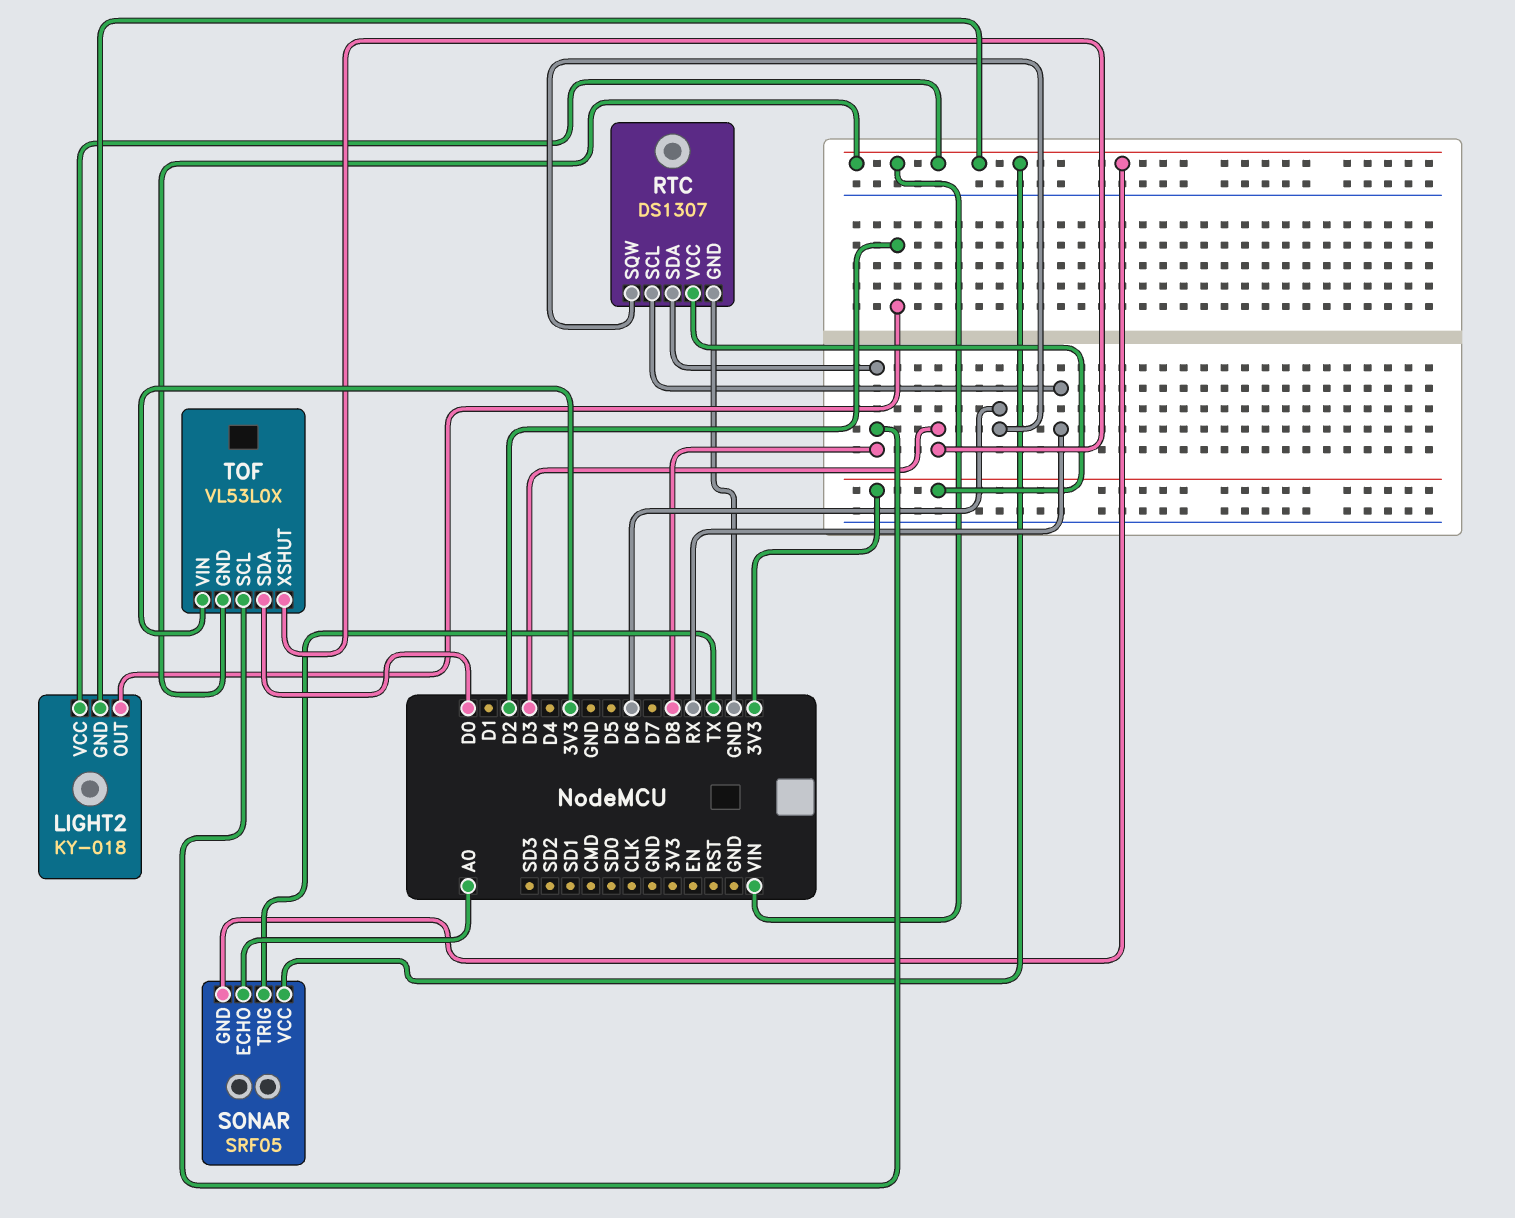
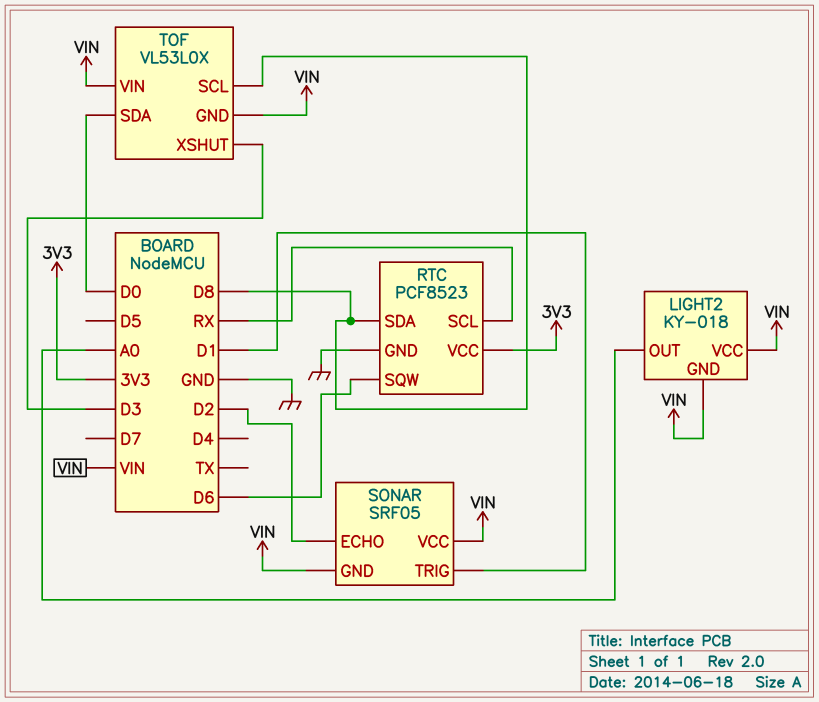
LIGHT2 pin OUT: D2 -> A0
RTC: DS1307 -> PCF8523
SONAR pin ECHO: A0 -> D2
SONAR pin TRIG: TX -> D1
TOF pin VIN: 3V3 -> VIN

